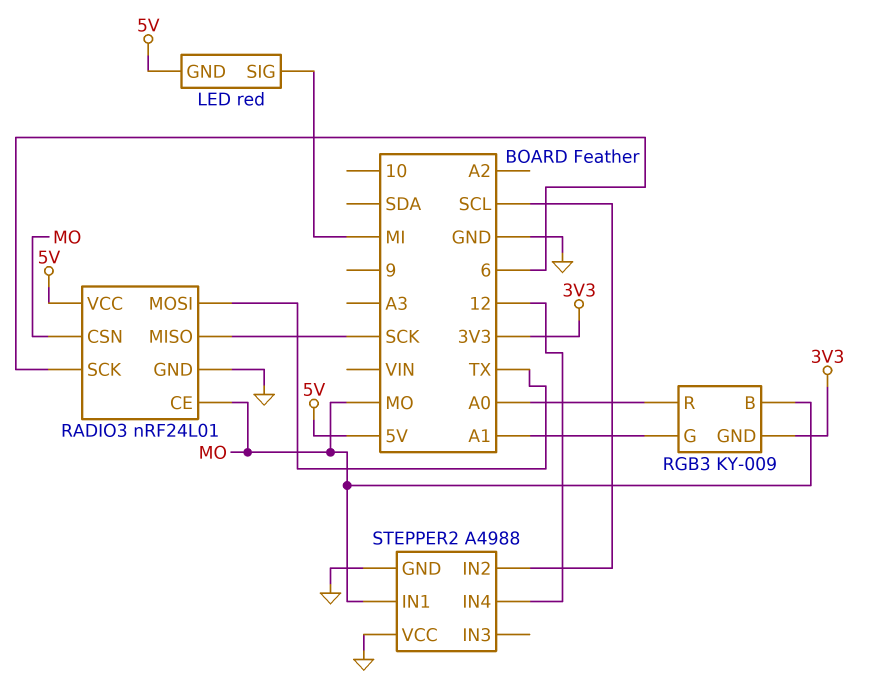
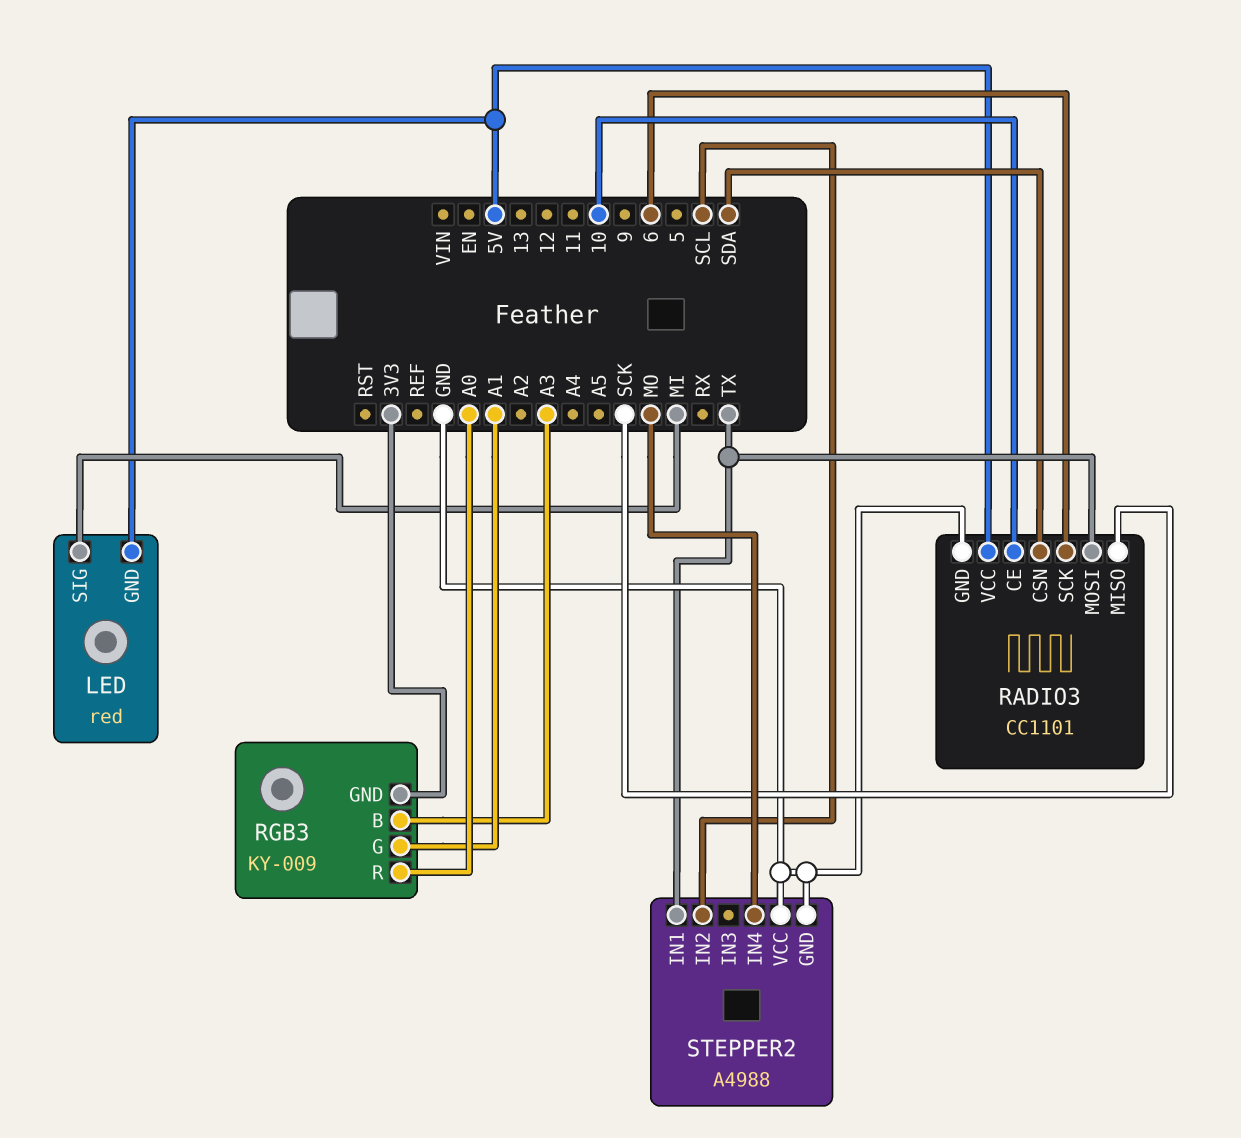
RADIO3: nRF24L01 -> CC1101
RADIO3 pin CE: MO -> 10
RADIO3 pin CSN: MO -> SDA
RGB3 pin B: MO -> A3
STEPPER2 pin IN1: MO -> TX
STEPPER2 pin IN4: 12 -> MO

